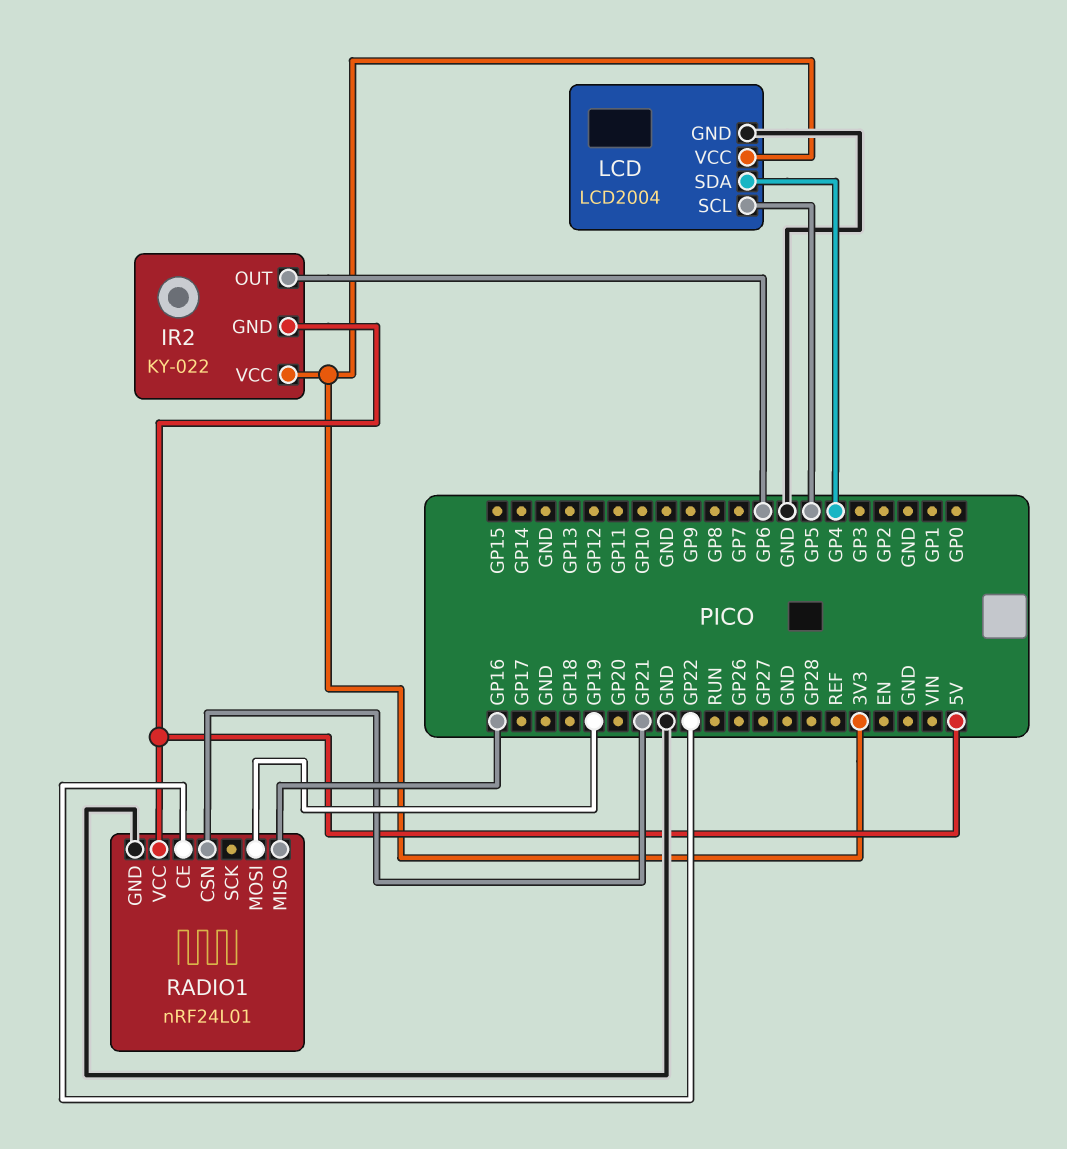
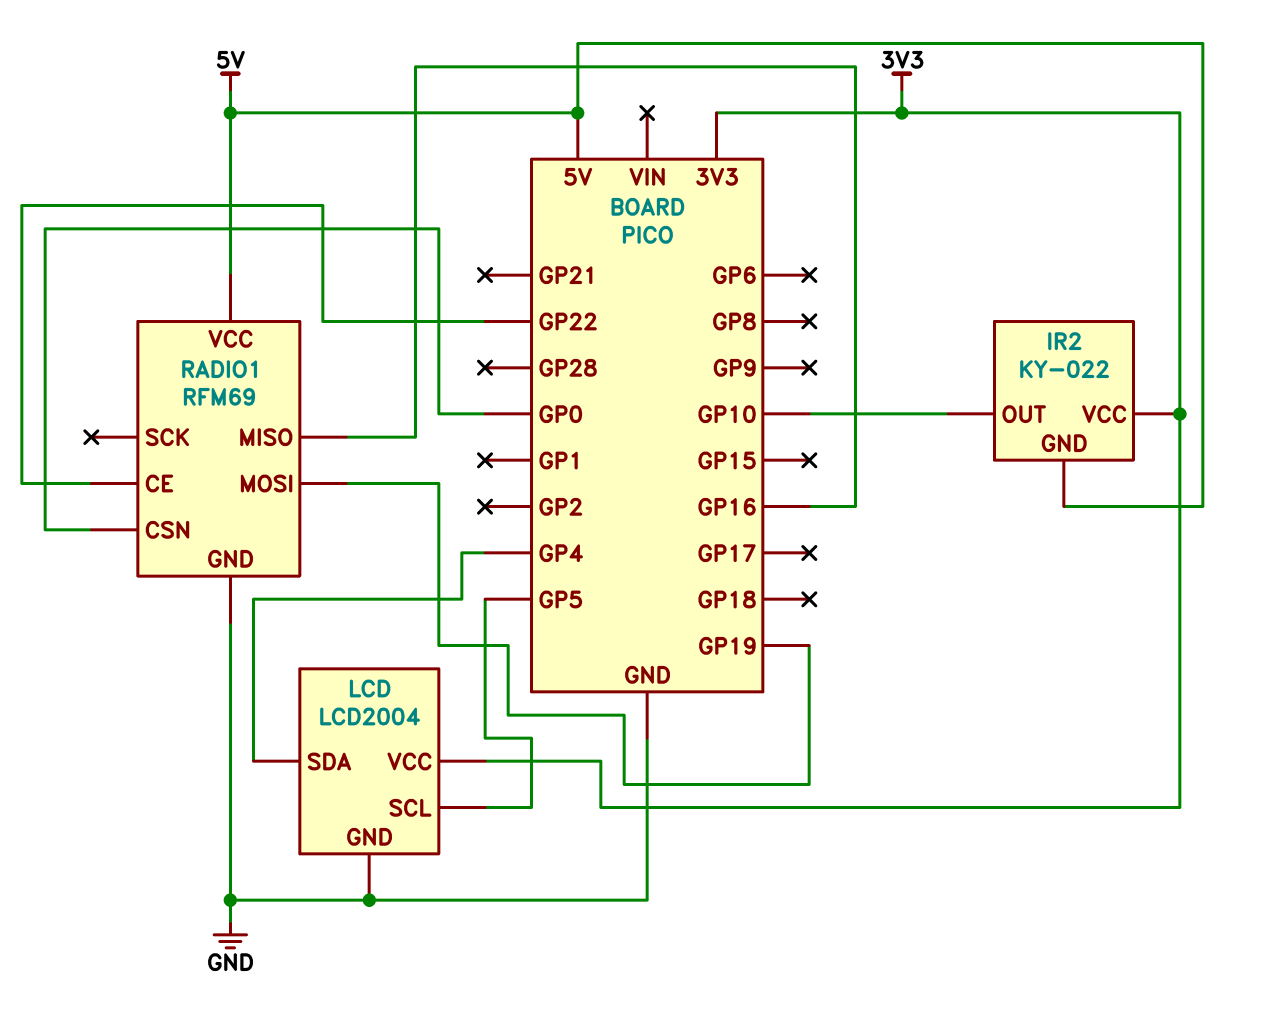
IR2 pin OUT: GP6 -> GP10
RADIO1: nRF24L01 -> RFM69
RADIO1 pin CSN: GP21 -> GP0

